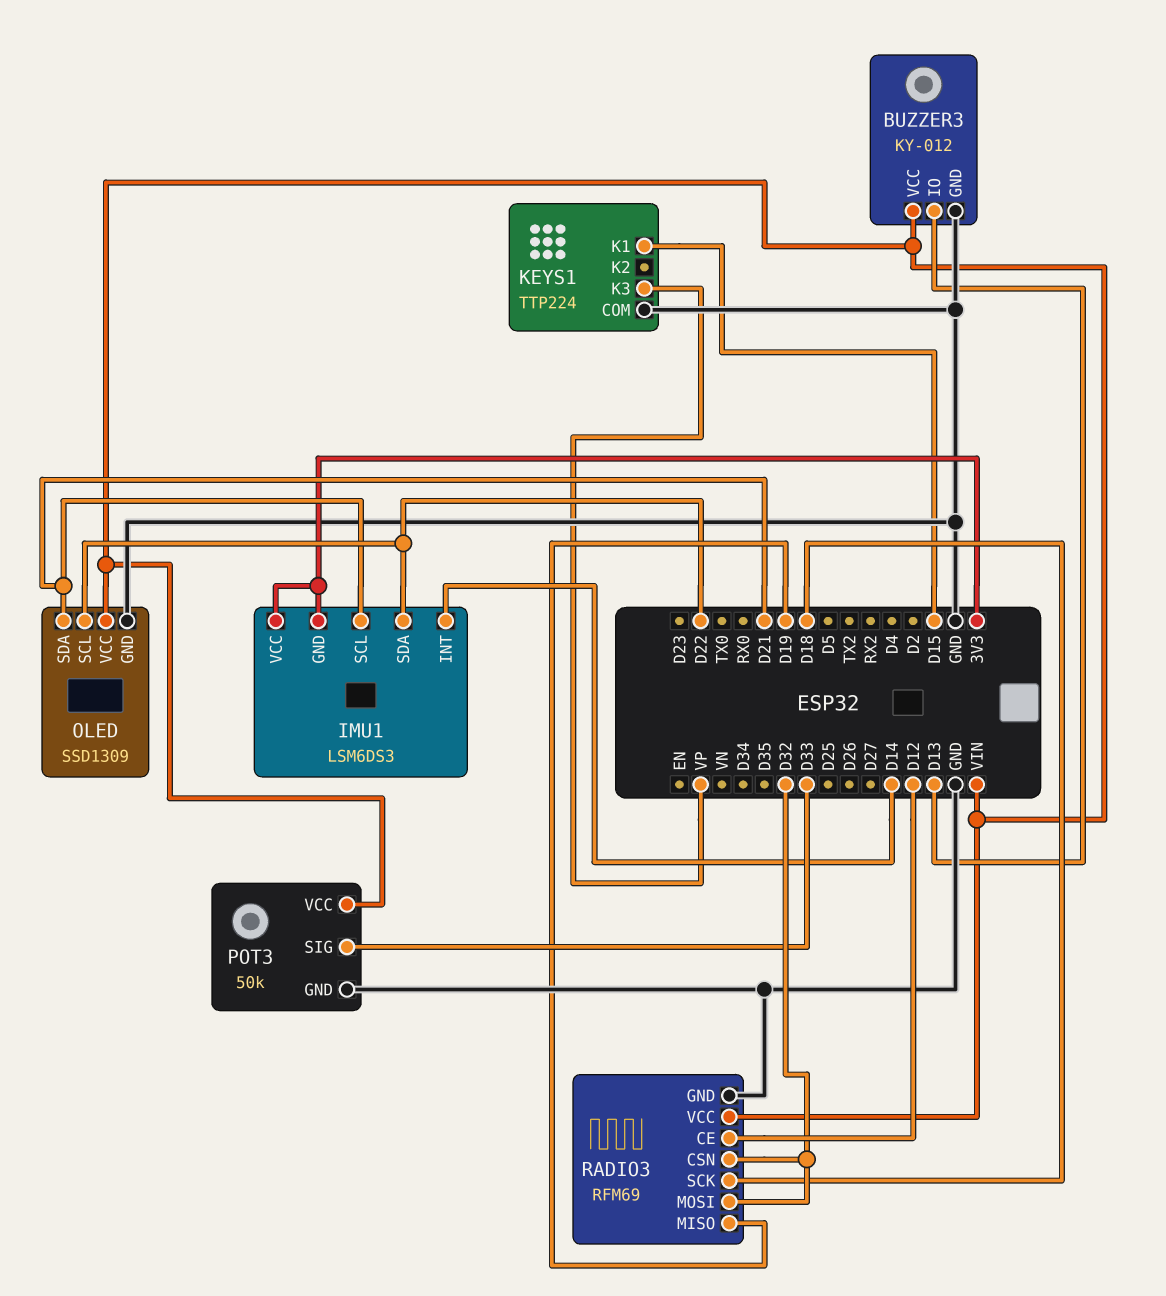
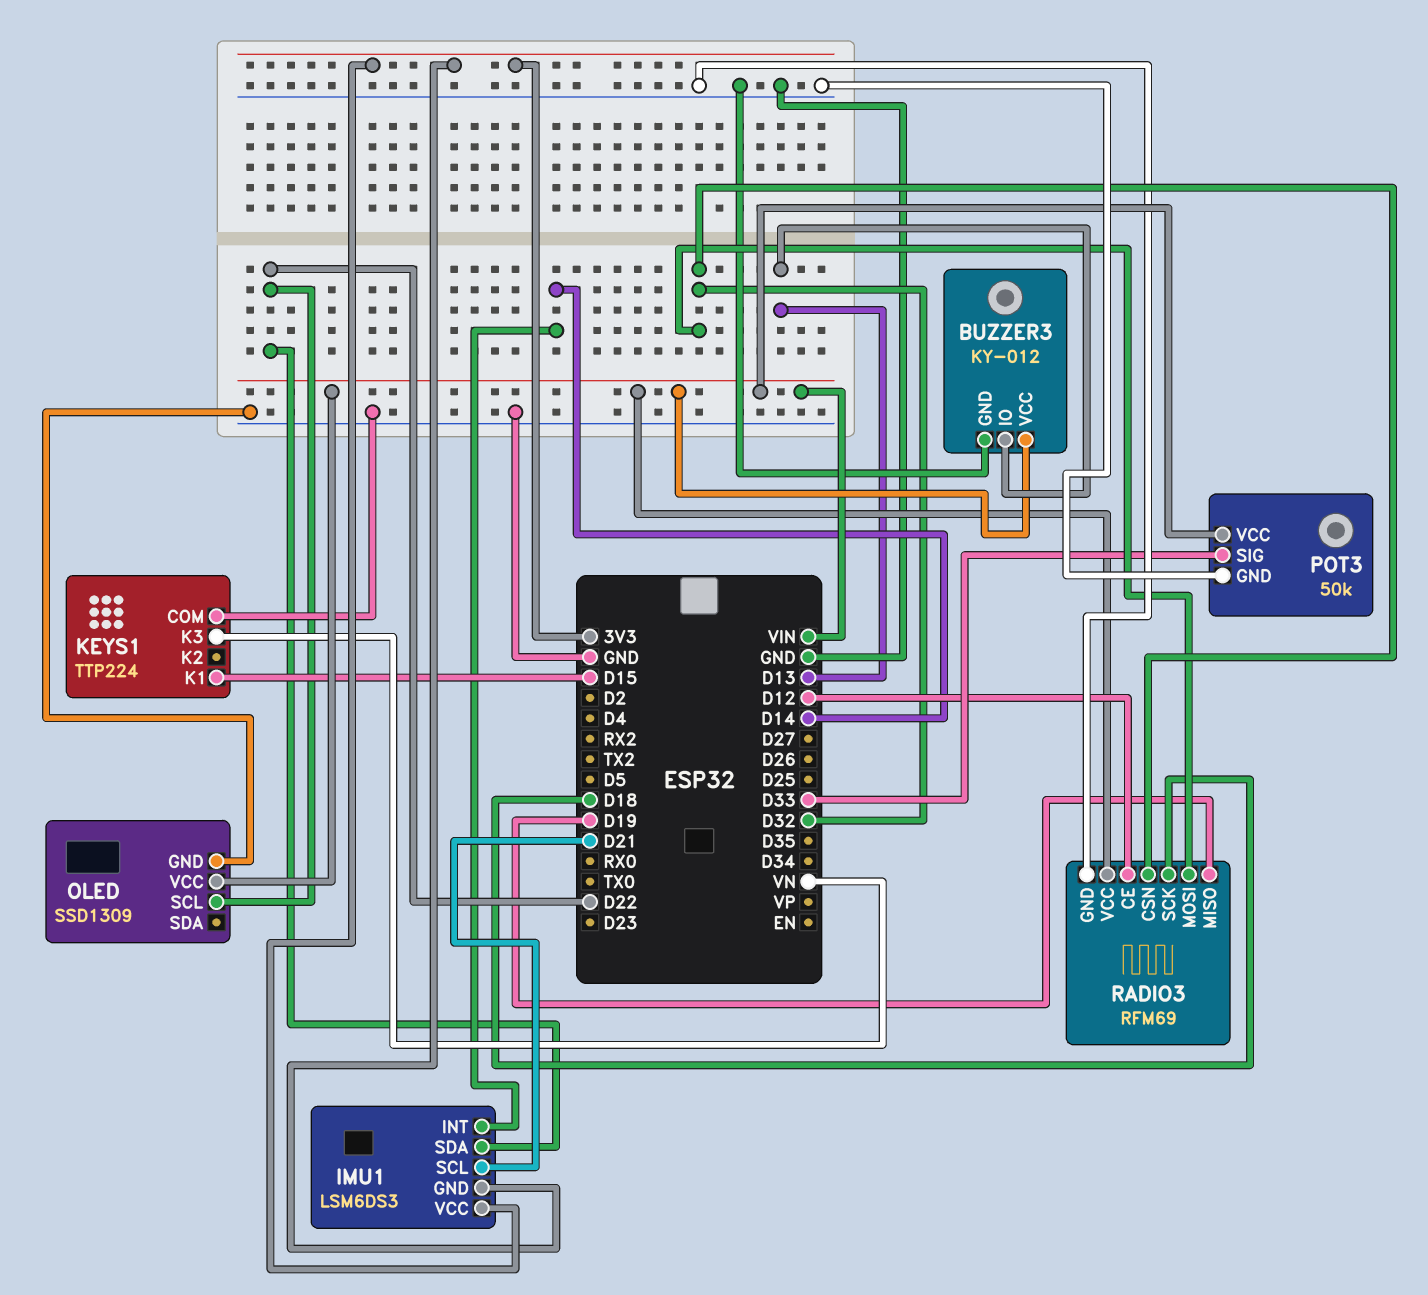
KEYS1 pin K3: VP -> VN
OLED pin SDA: D21 -> none

